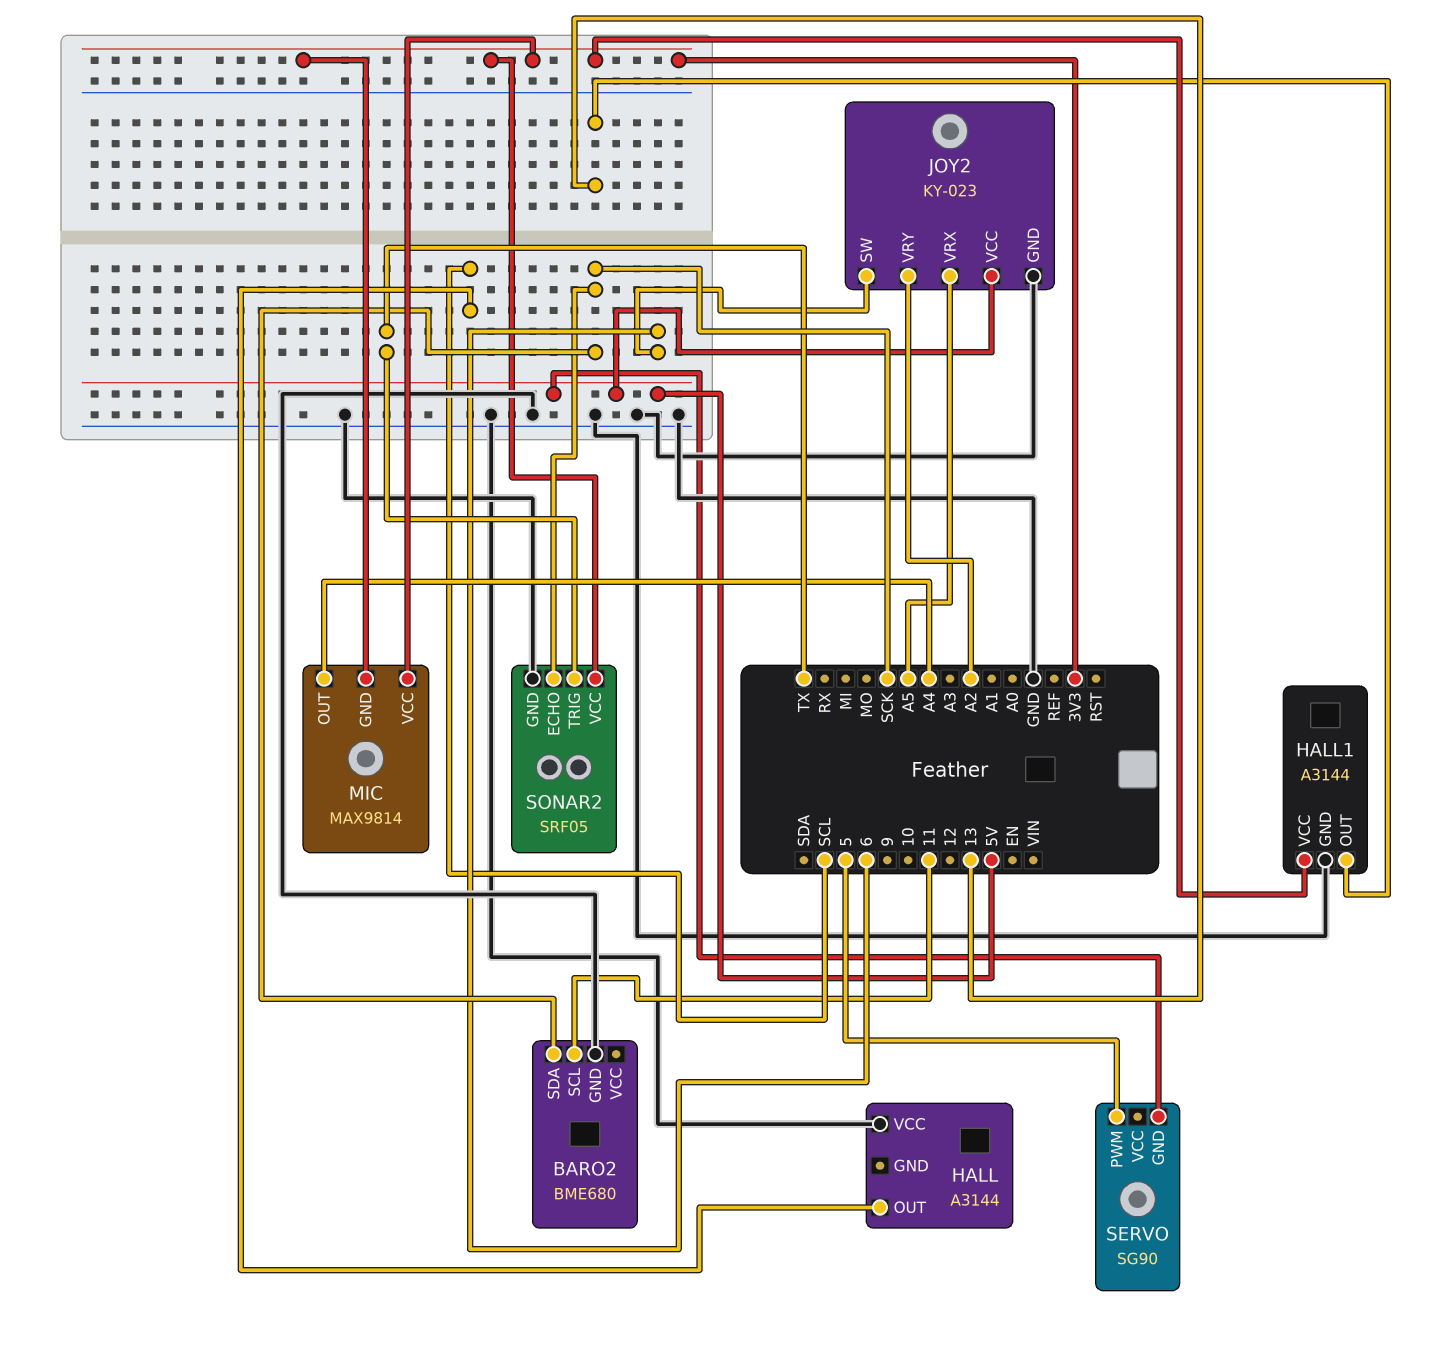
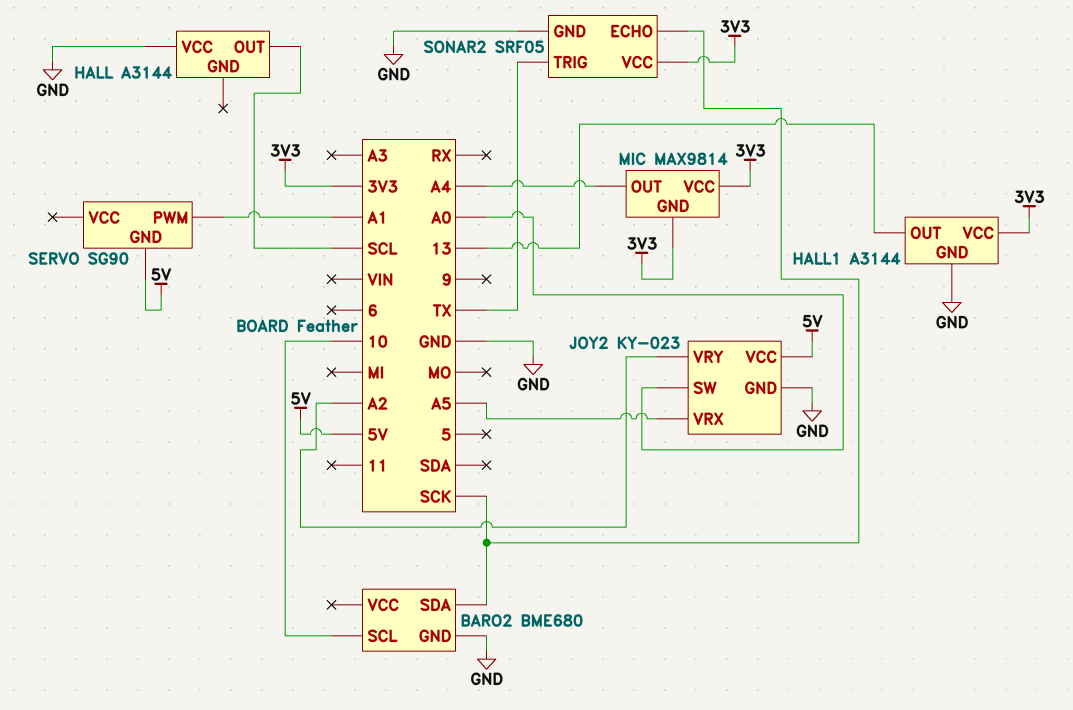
BARO2 pin SCL: 11 -> 10
JOY2 pin SW: 6 -> A0
SERVO pin PWM: 5 -> A1

